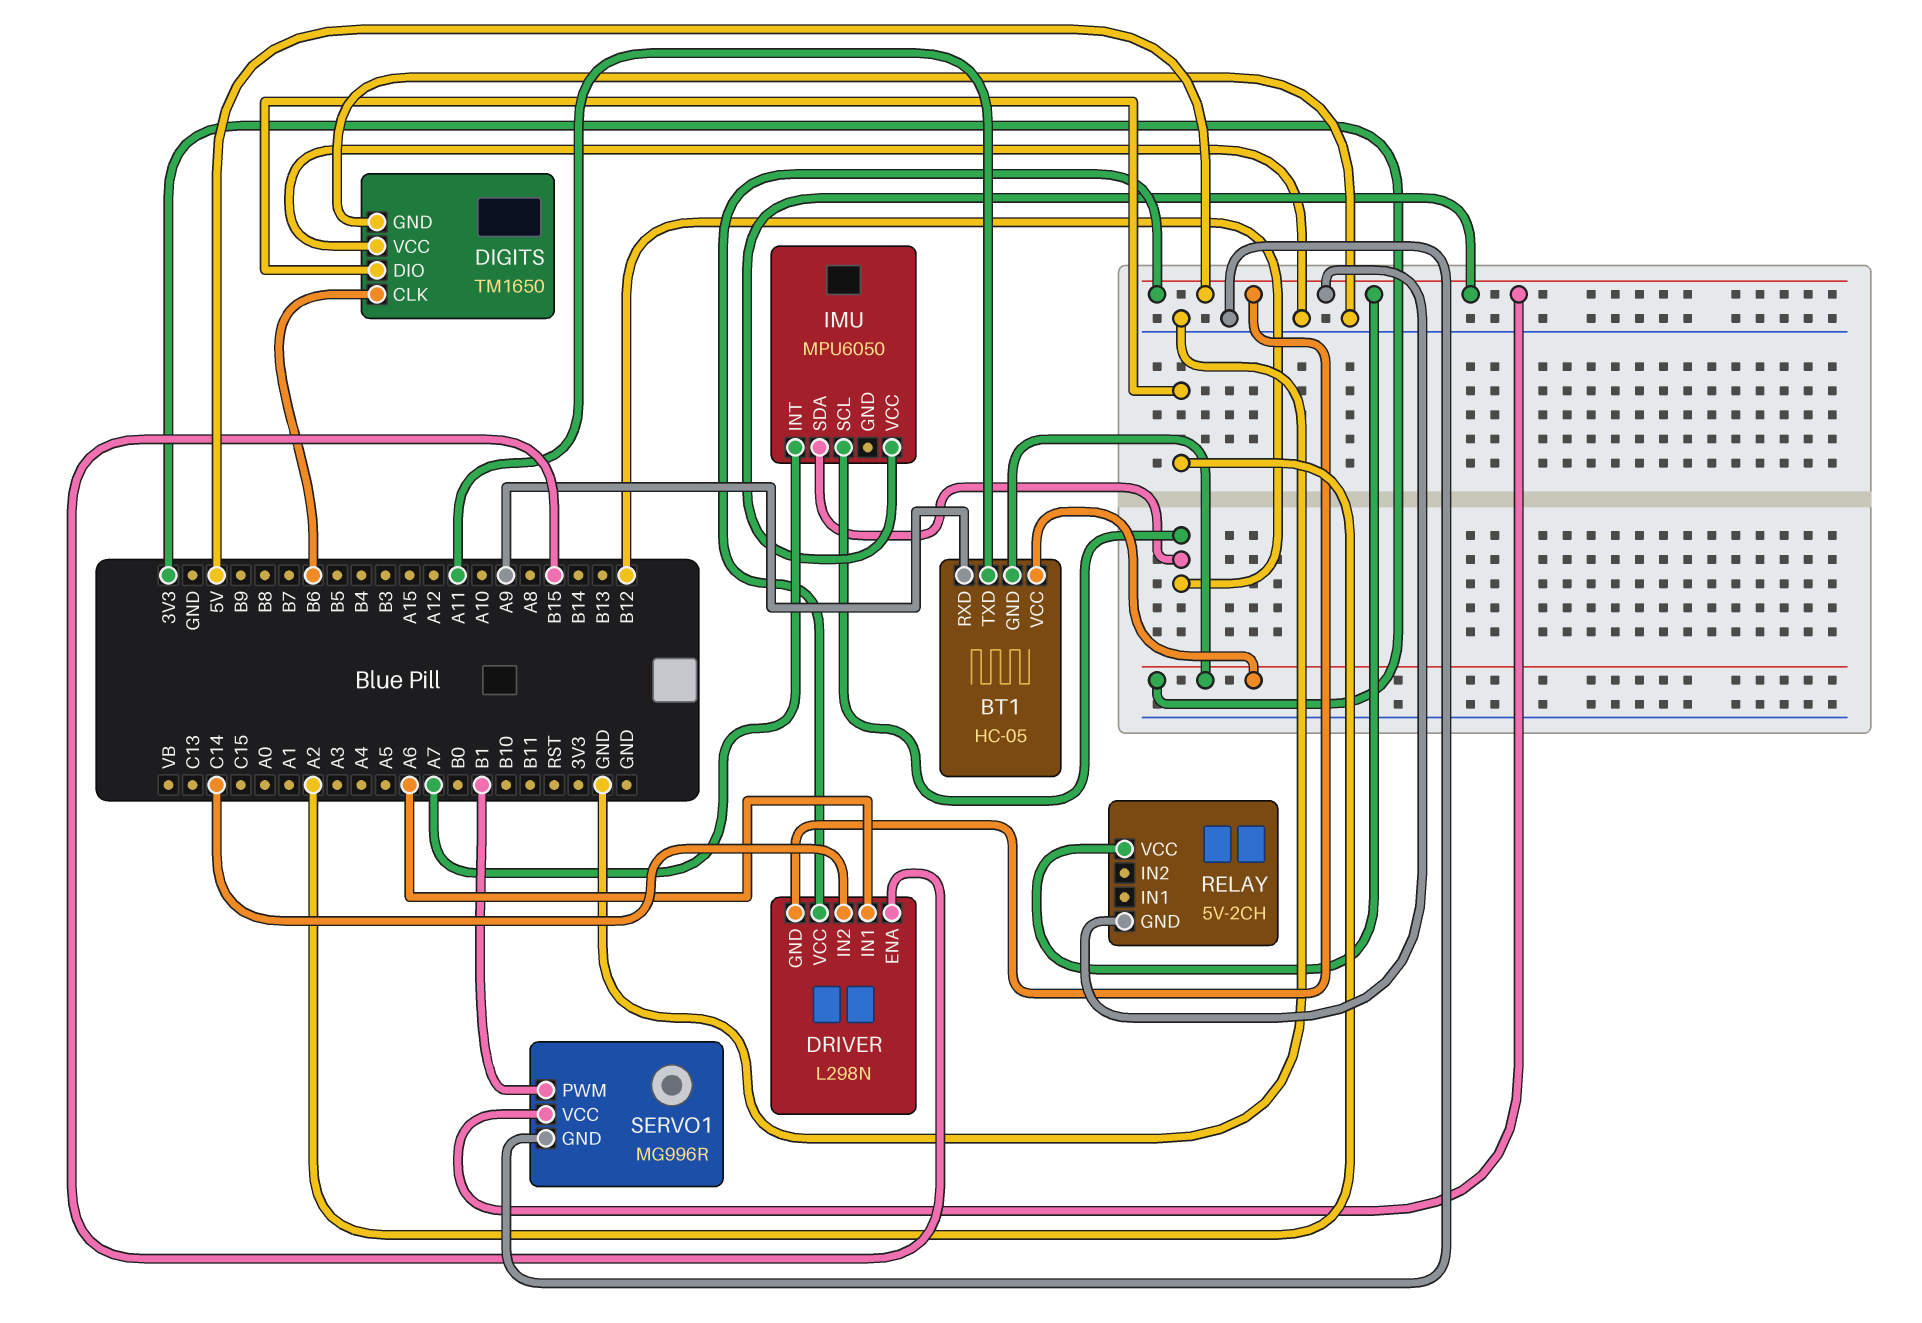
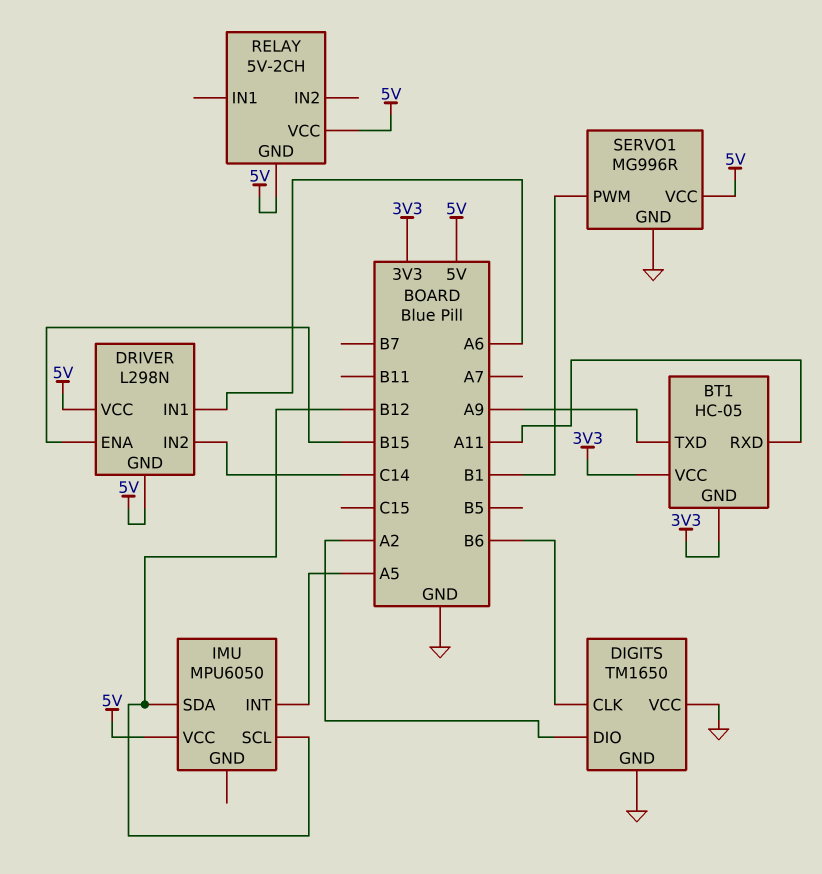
BT1 pin RXD: A9 -> A11
BT1 pin TXD: A11 -> A9
IMU pin INT: A7 -> A5

